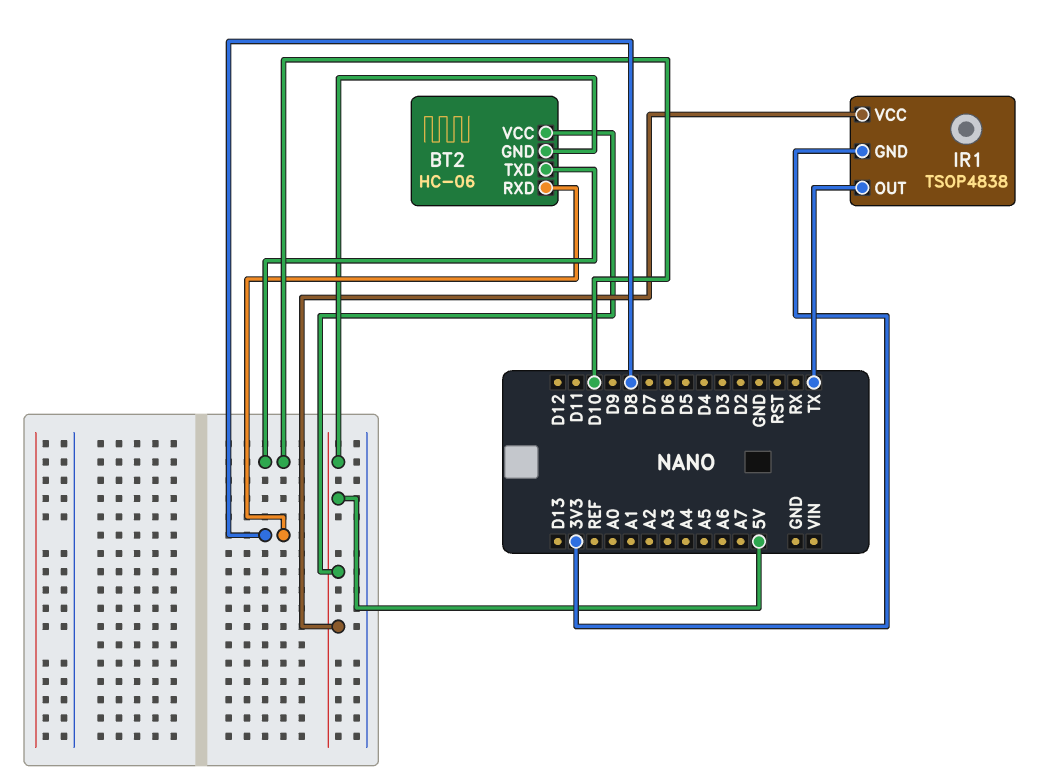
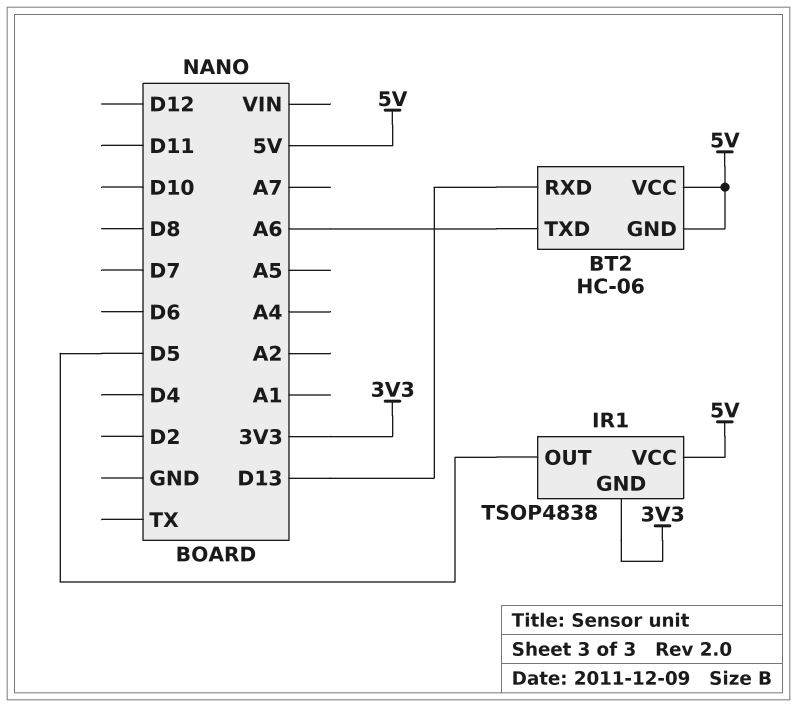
BT2 pin RXD: D8 -> D13
BT2 pin TXD: D10 -> A6
IR1 pin OUT: TX -> D5

